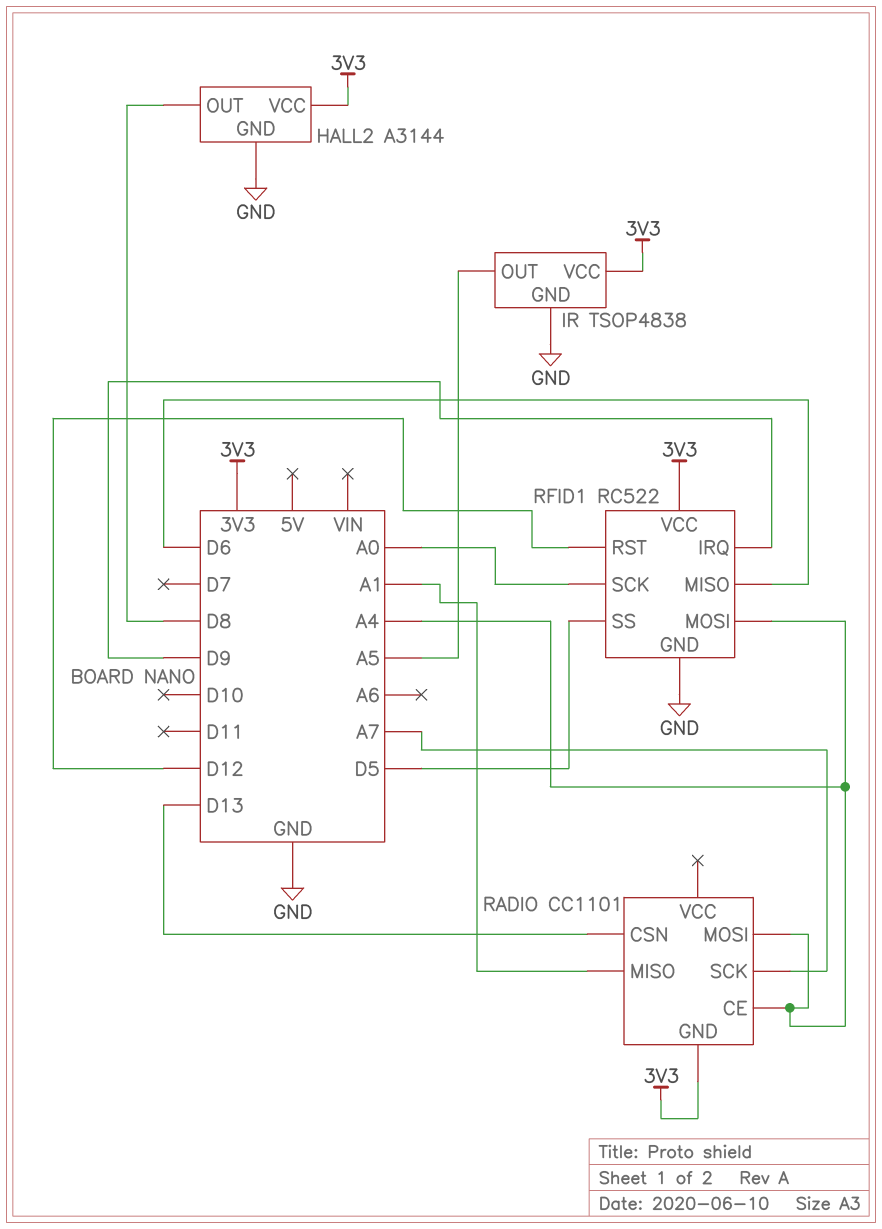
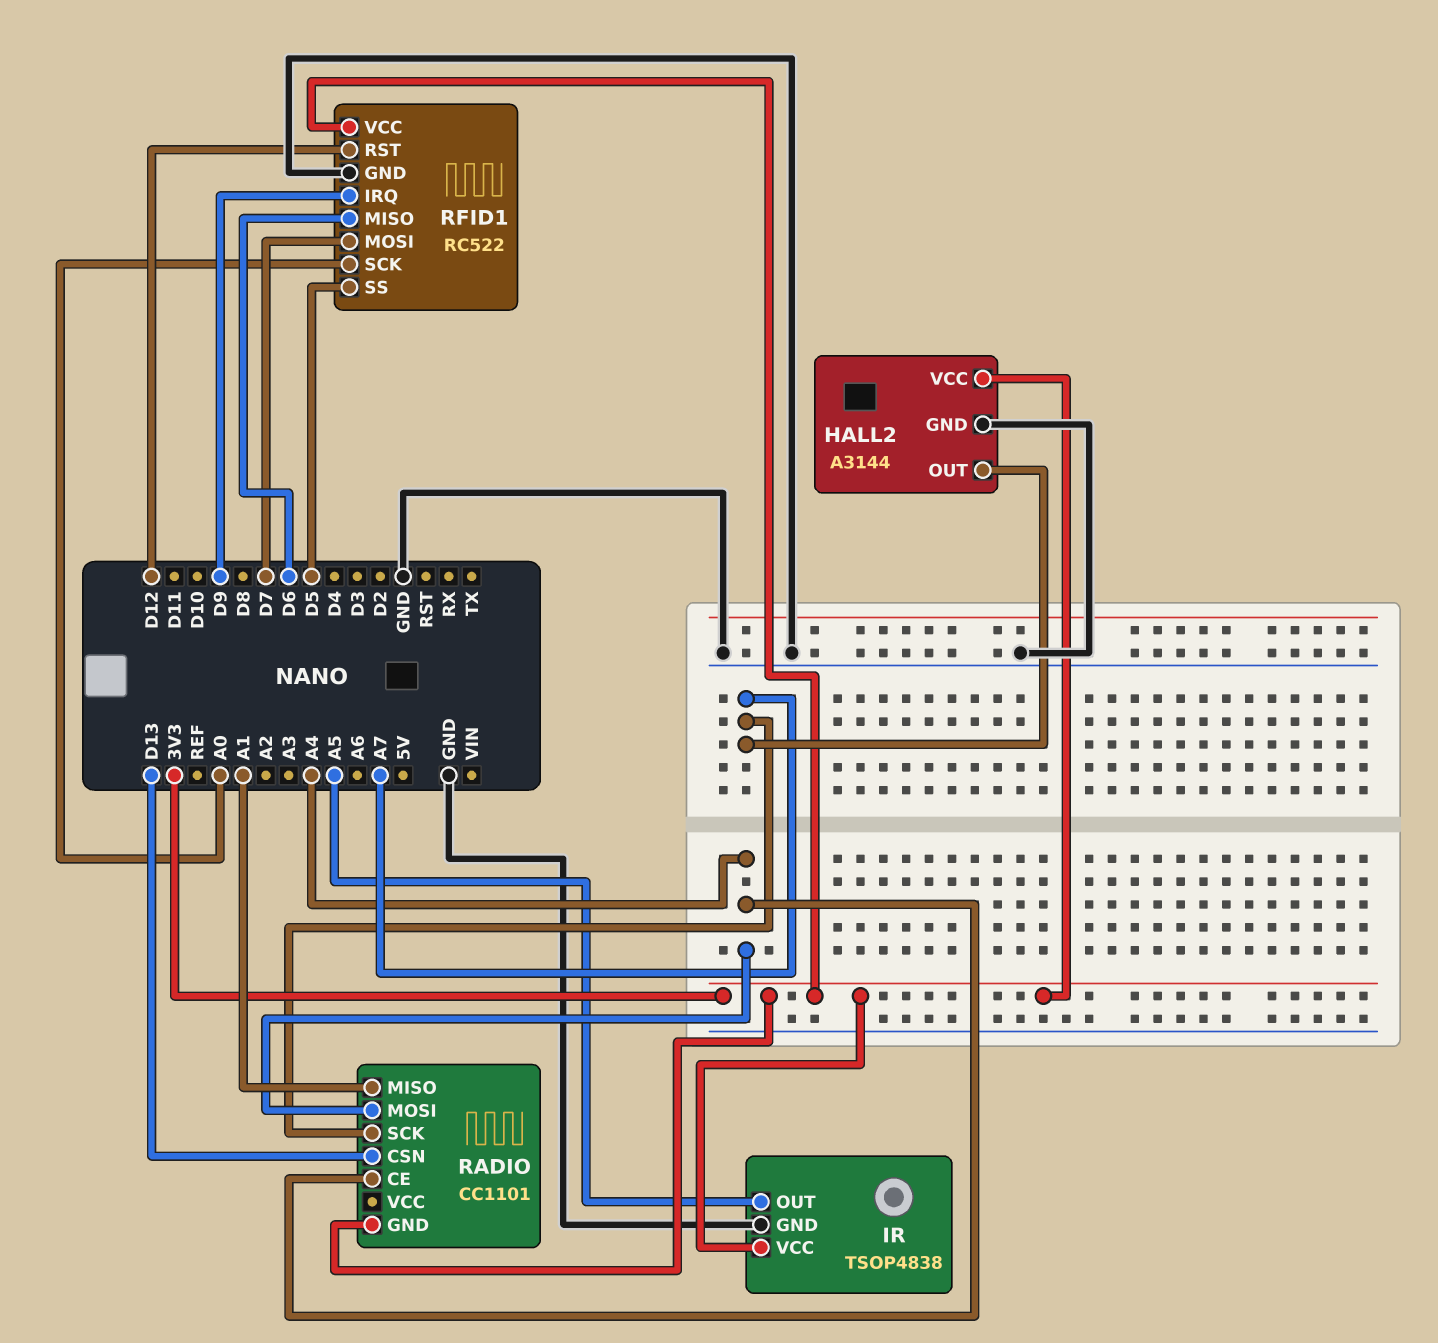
HALL2 pin OUT: D8 -> A7
RFID1 pin MOSI: A4 -> D7

